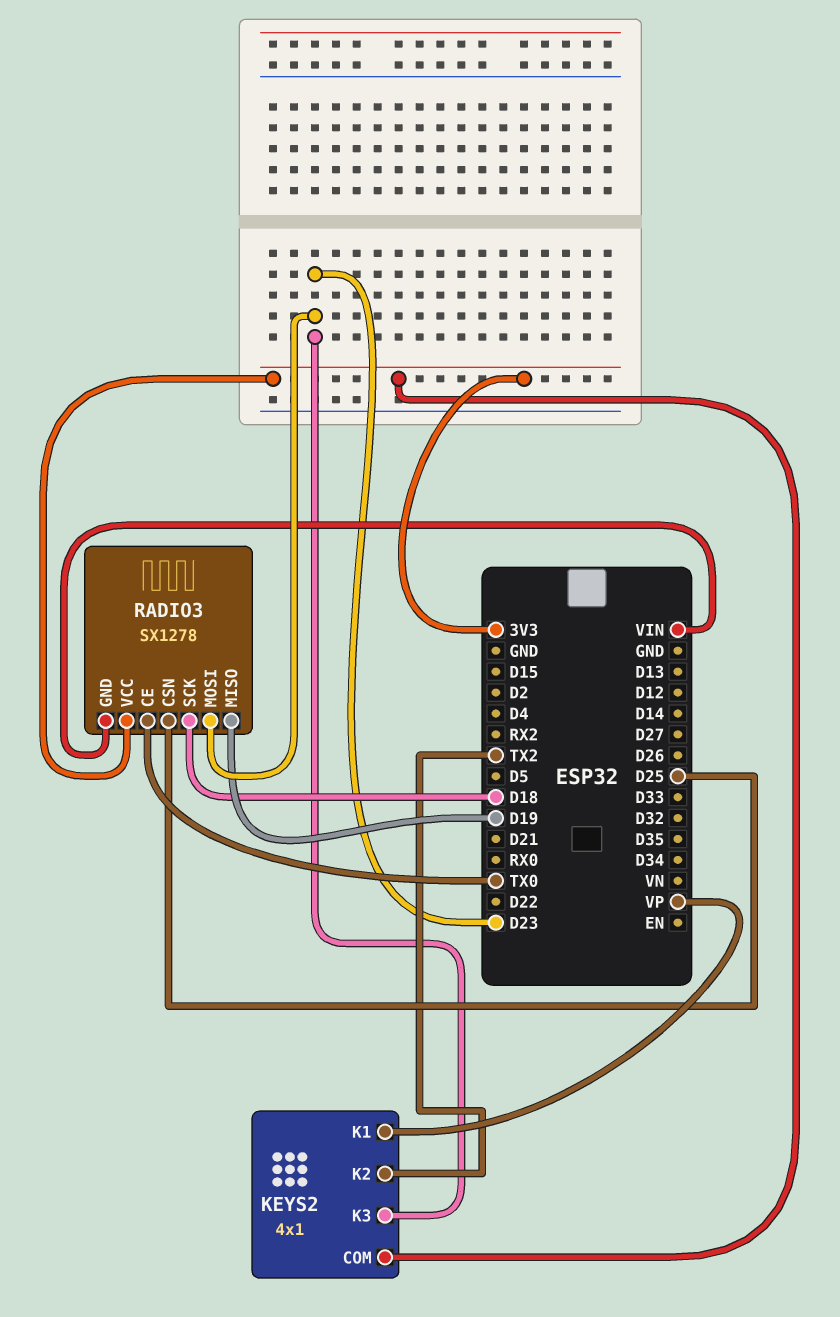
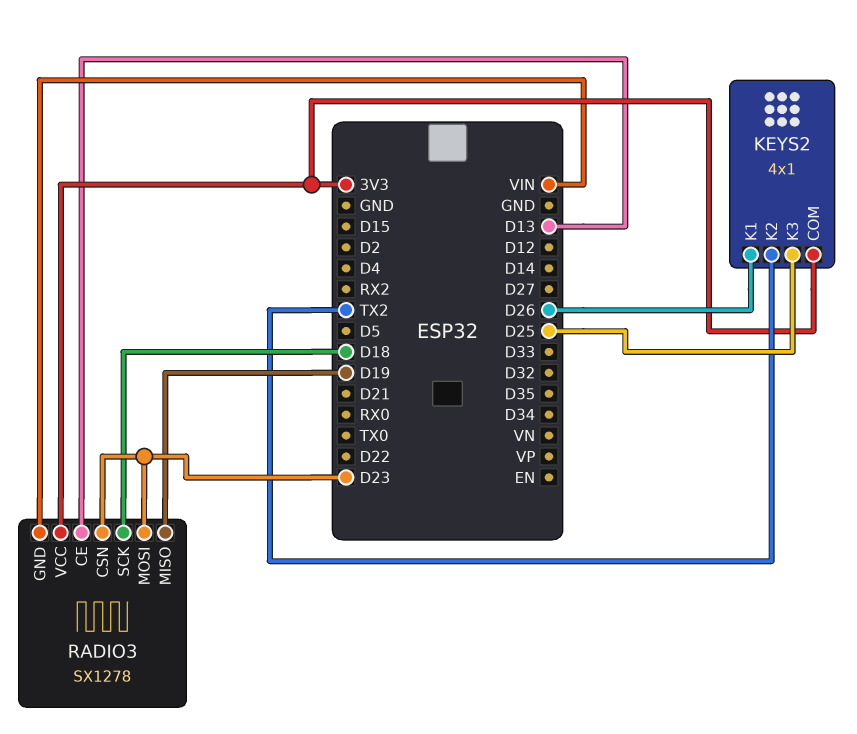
KEYS2 pin K1: VP -> D26
KEYS2 pin K3: D23 -> D25
RADIO3 pin CE: TX0 -> D13
RADIO3 pin CSN: D25 -> D23

